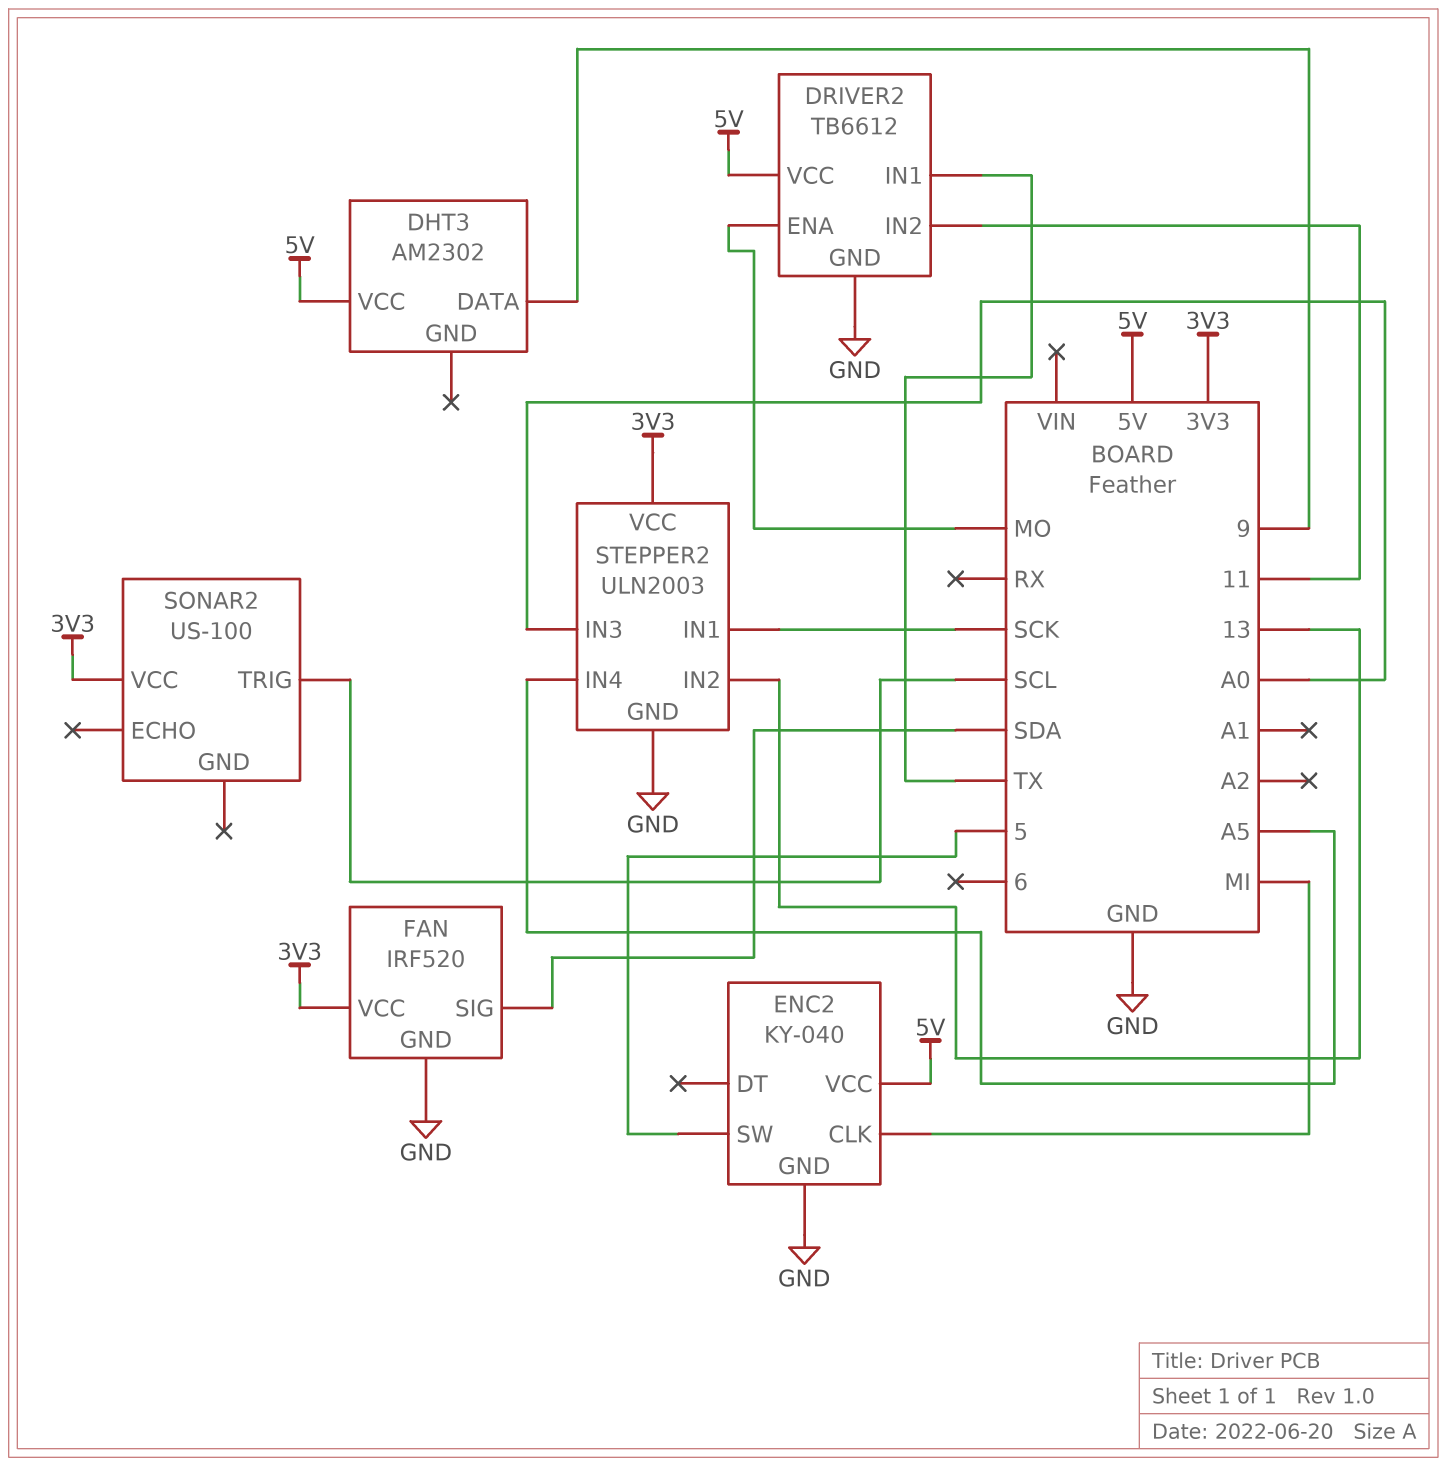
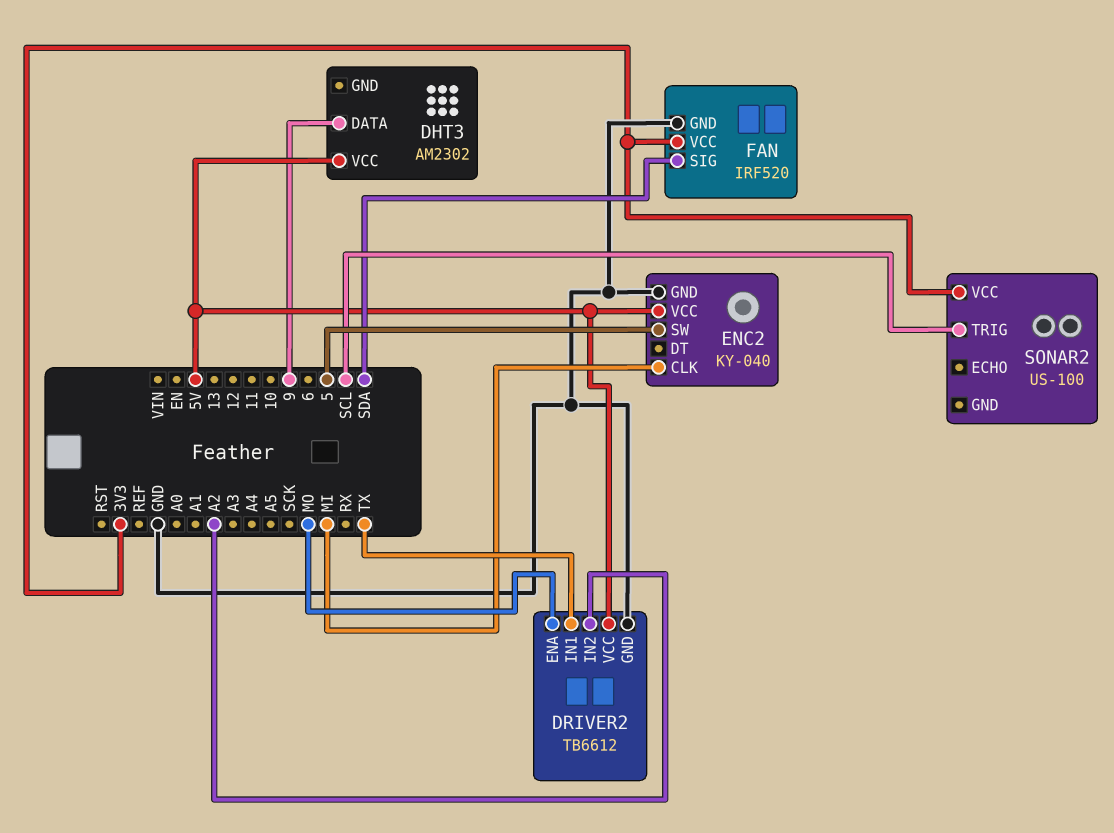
DRIVER2 pin IN2: 11 -> A2
STEPPER2: ULN2003 -> none
STEPPER2 pin GND: GND -> none
STEPPER2 pin IN1: SCK -> none
STEPPER2 pin IN2: 13 -> none
STEPPER2 pin IN3: A0 -> none
STEPPER2 pin IN4: A5 -> none
STEPPER2 pin VCC: 3V3 -> none

